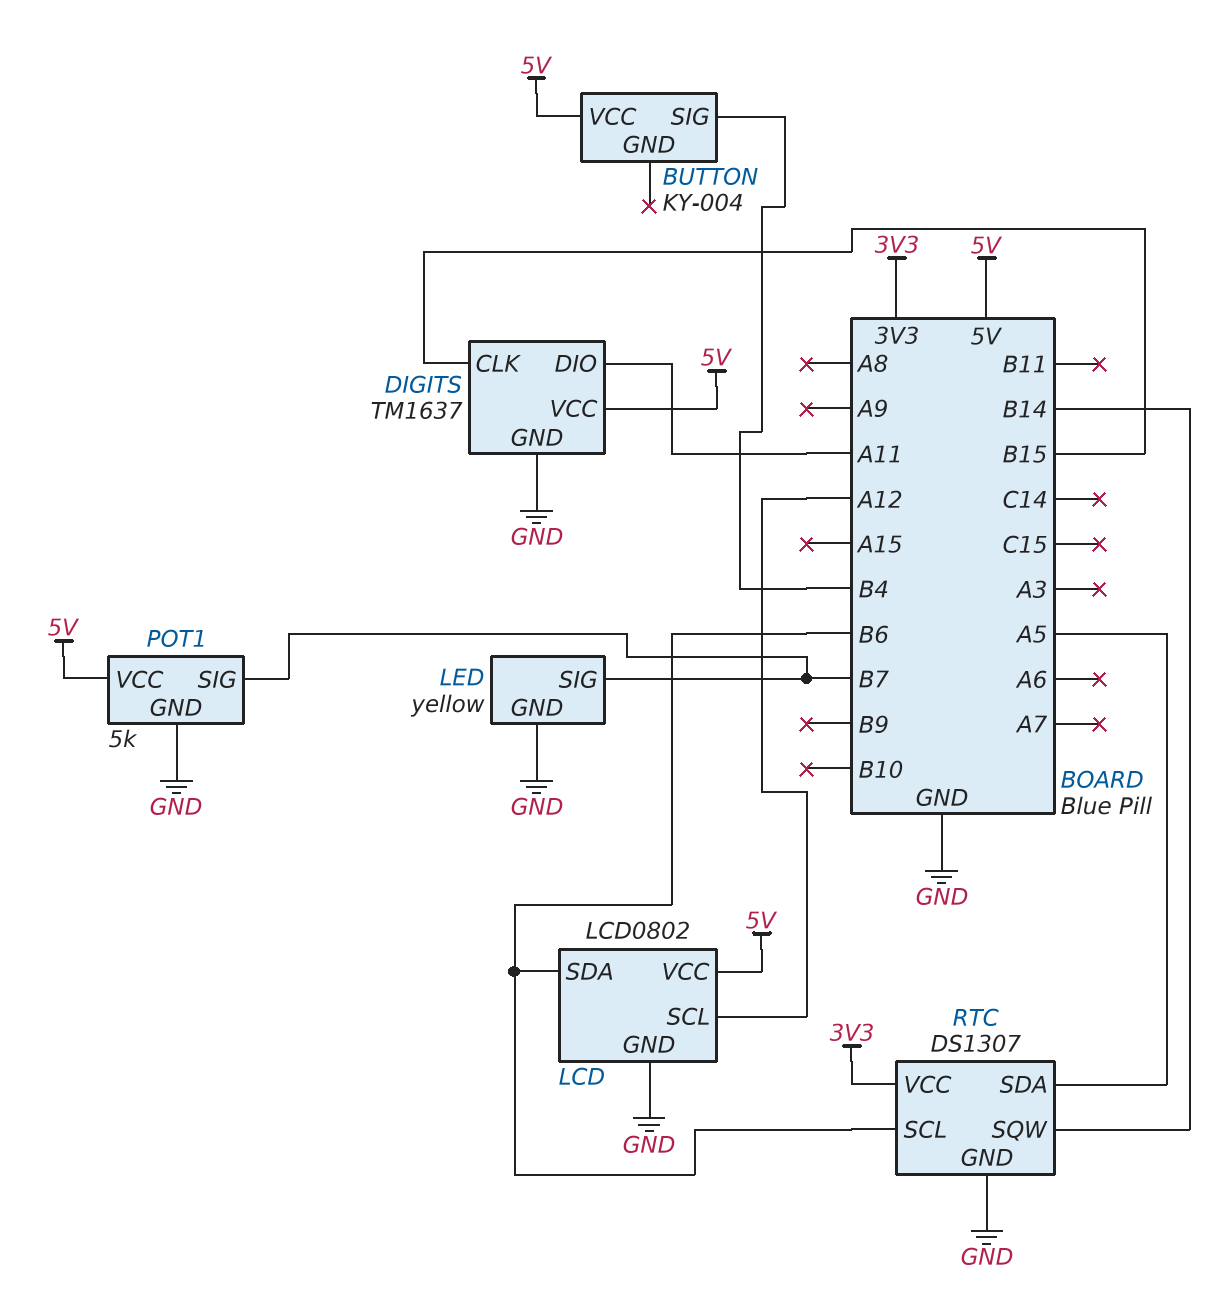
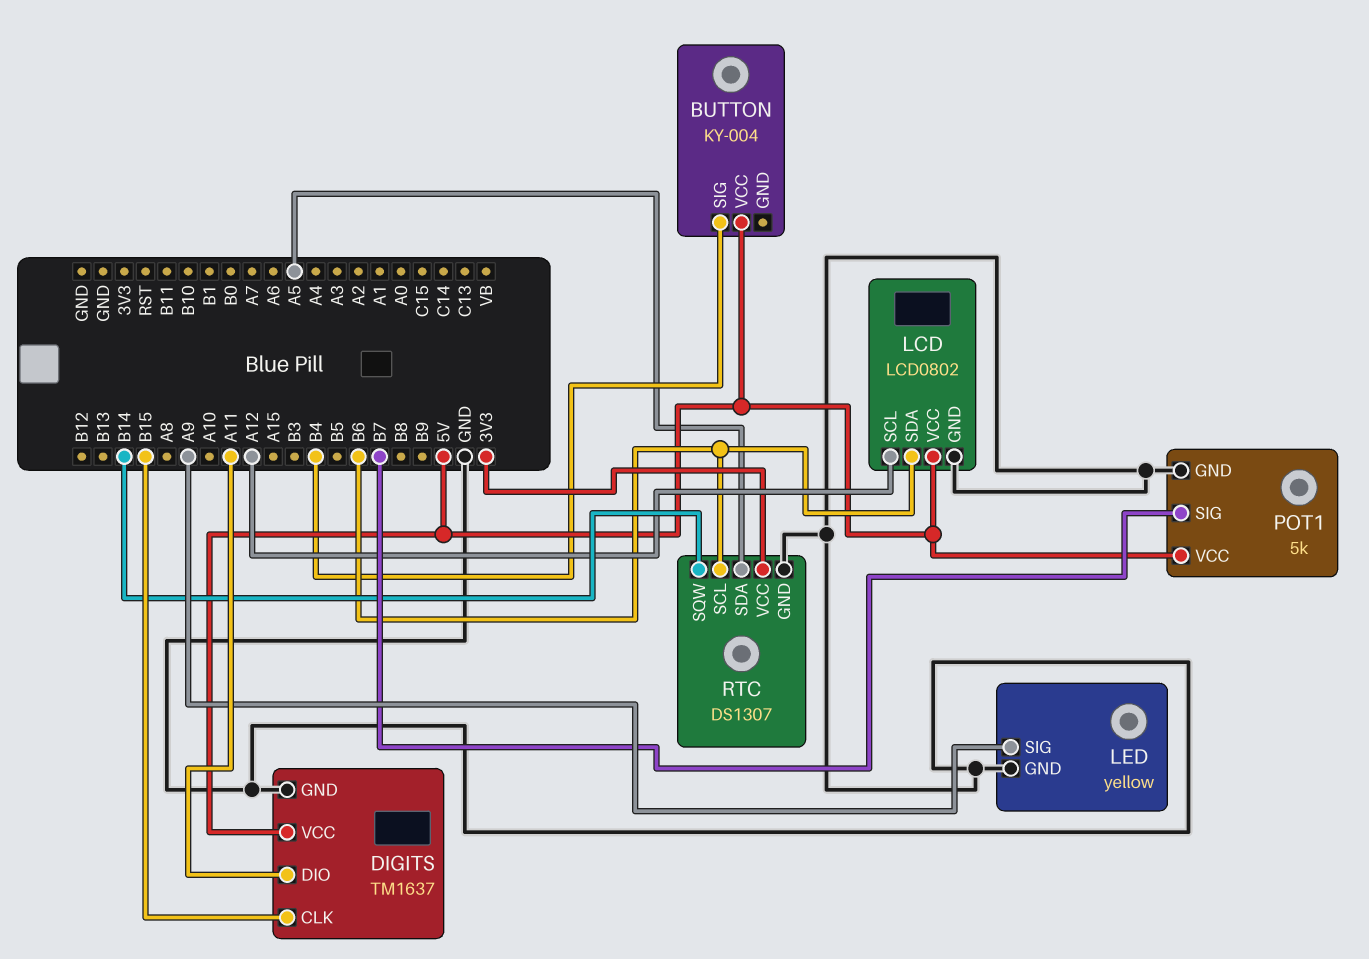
LED pin SIG: B7 -> A9

